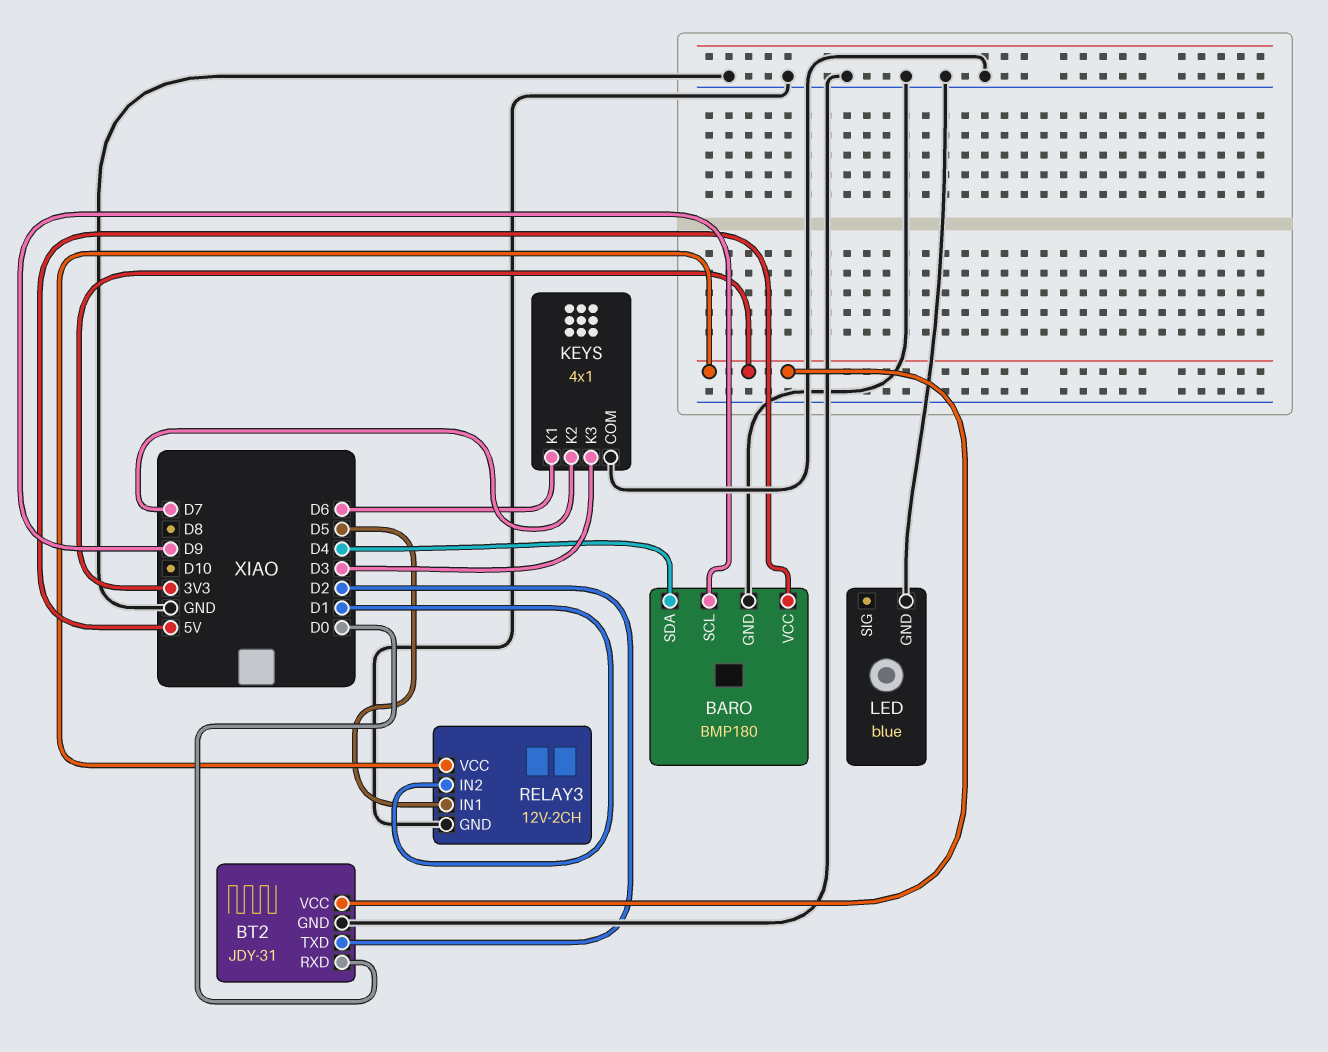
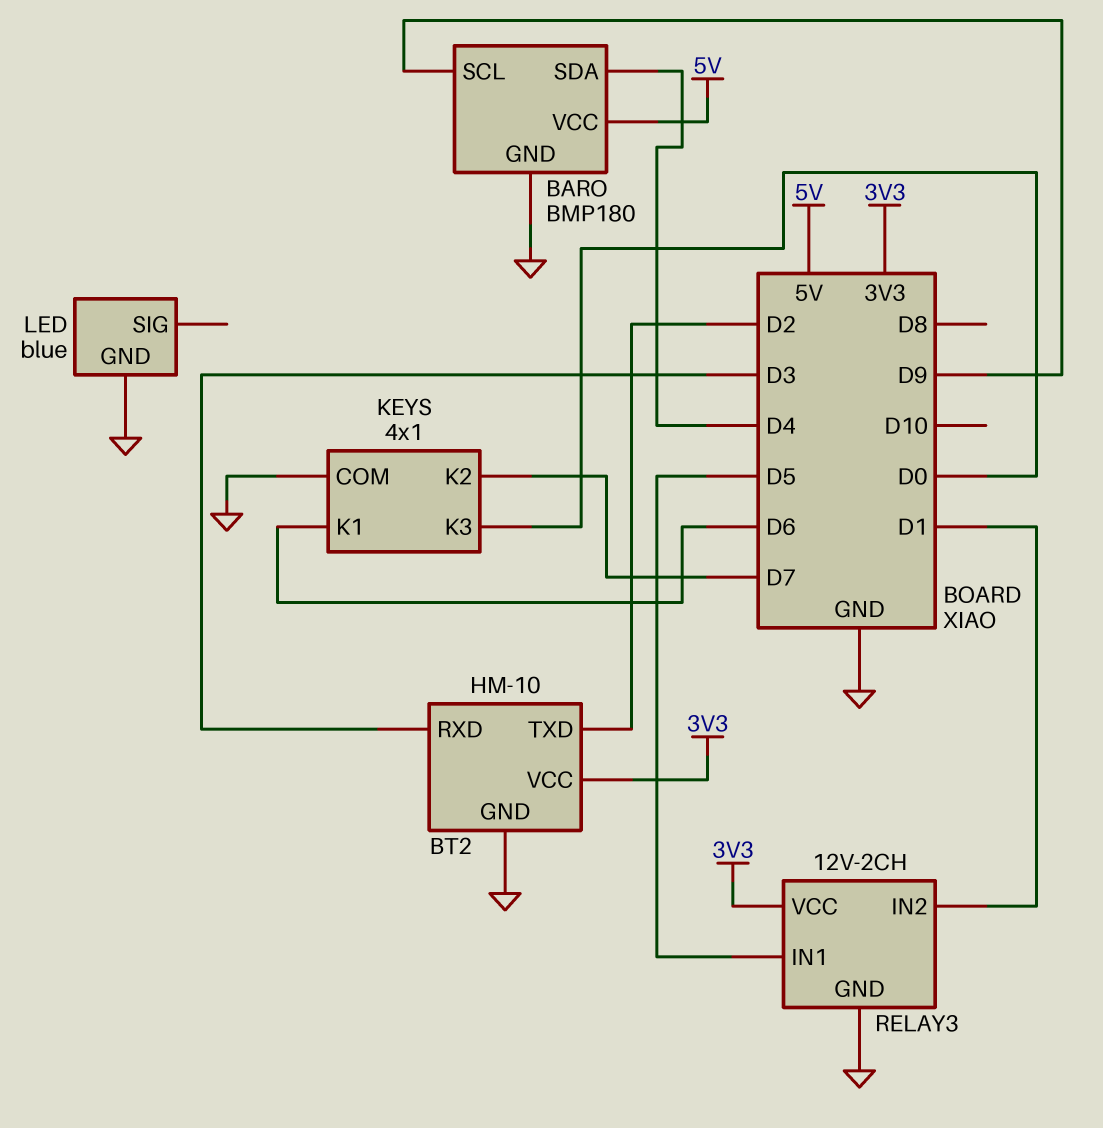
BT2: JDY-31 -> HM-10
BT2 pin RXD: D0 -> D3
KEYS pin K3: D3 -> D0

